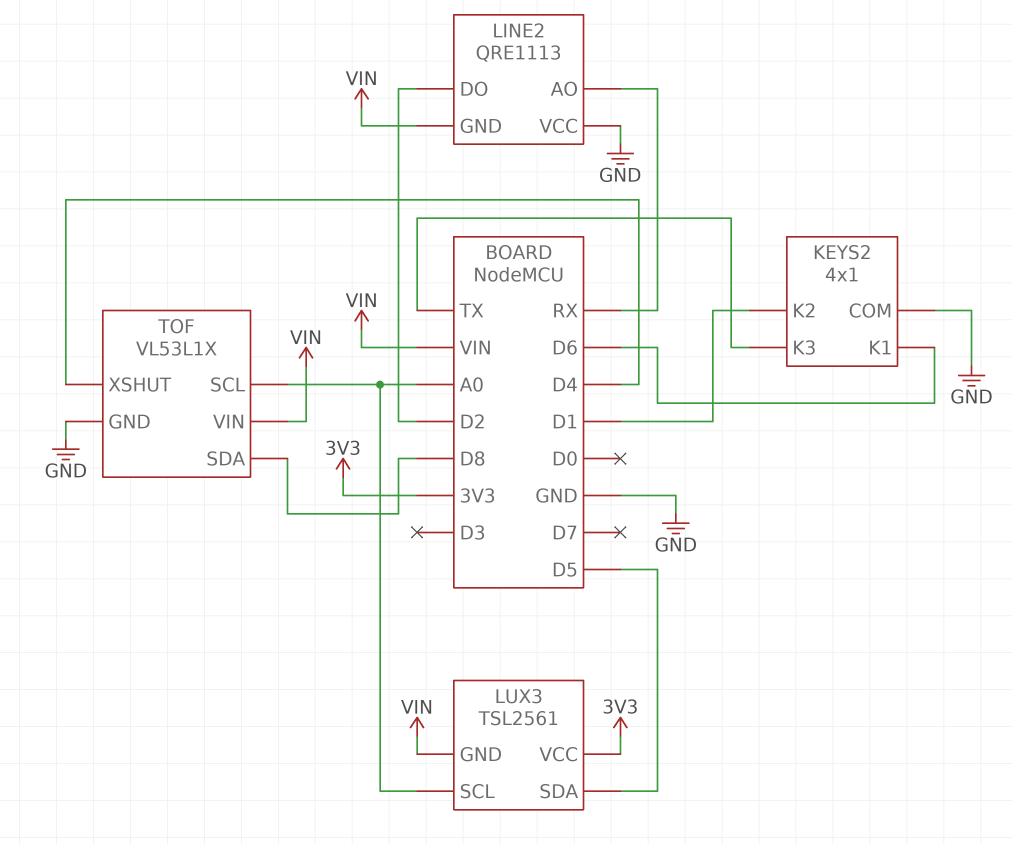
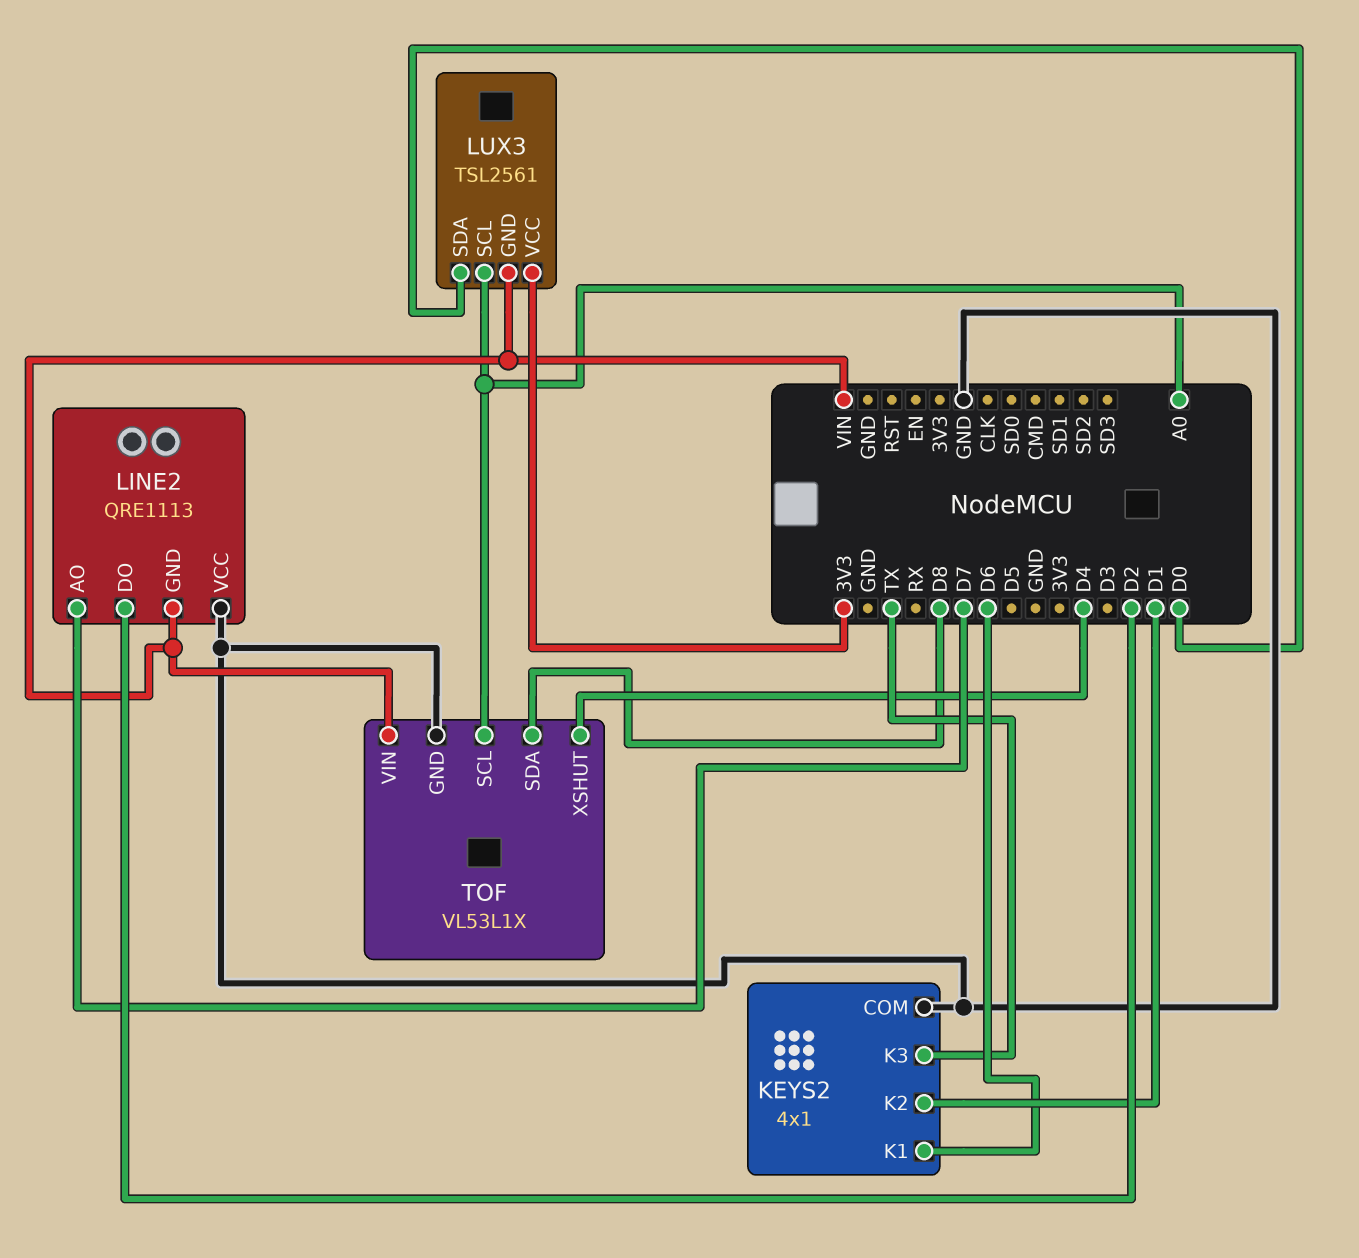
LINE2 pin AO: RX -> D7
LUX3 pin SDA: D5 -> D0

